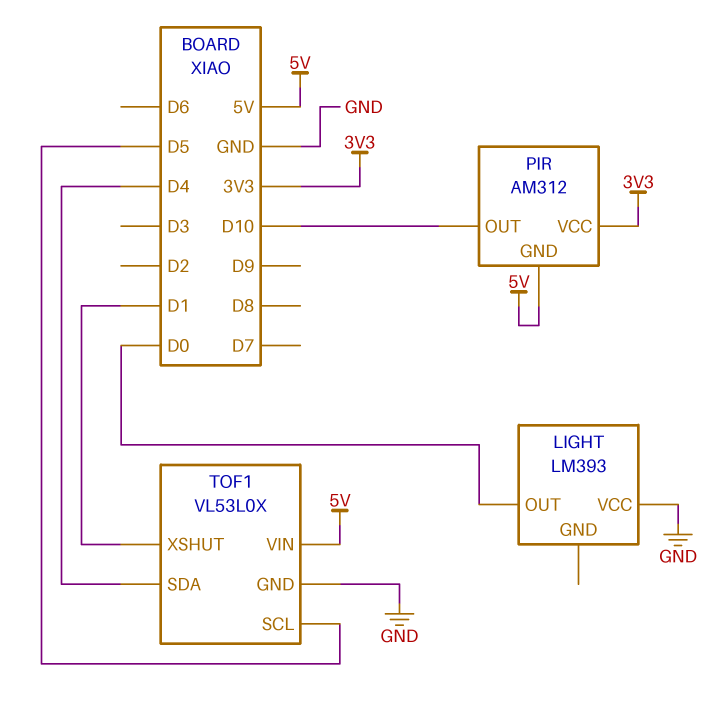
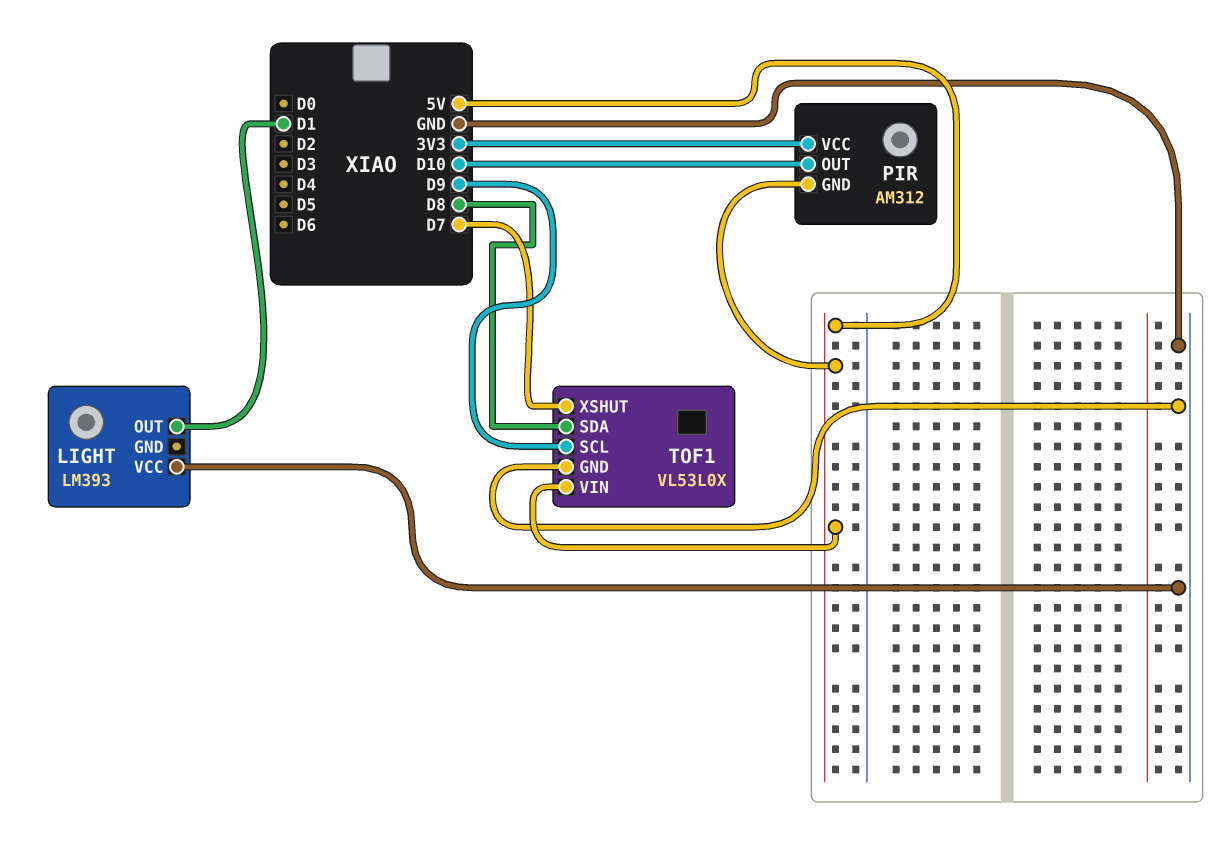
LIGHT pin OUT: D0 -> D1
TOF1 pin SCL: D5 -> D9
TOF1 pin SDA: D4 -> D8
TOF1 pin XSHUT: D1 -> D7

